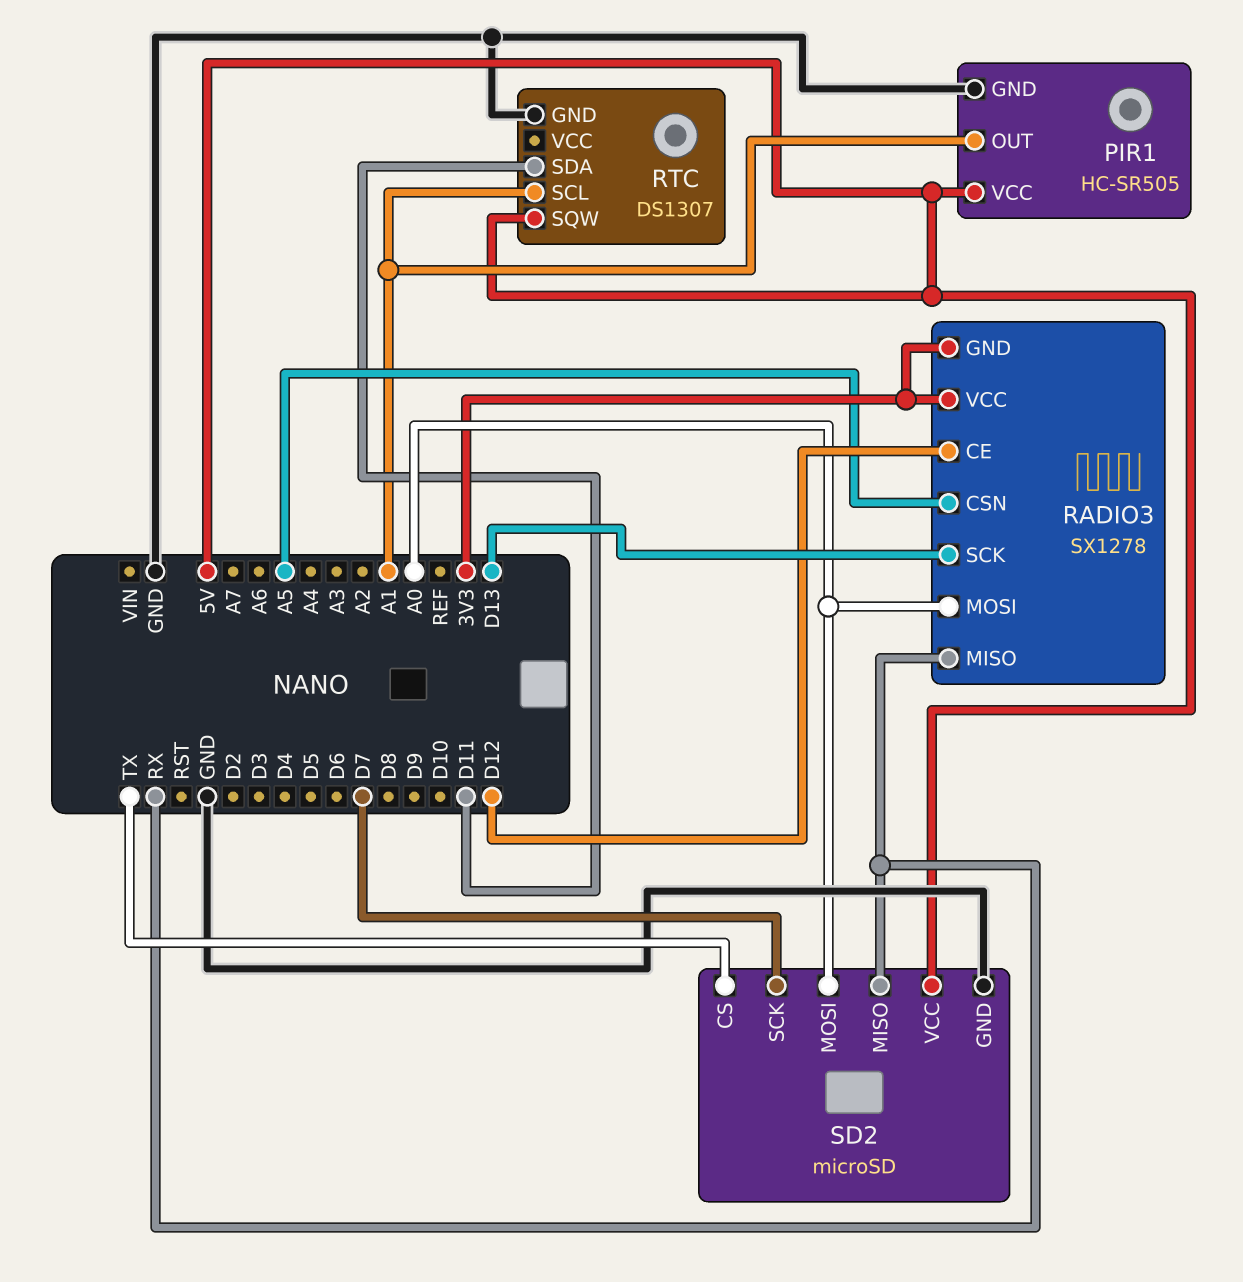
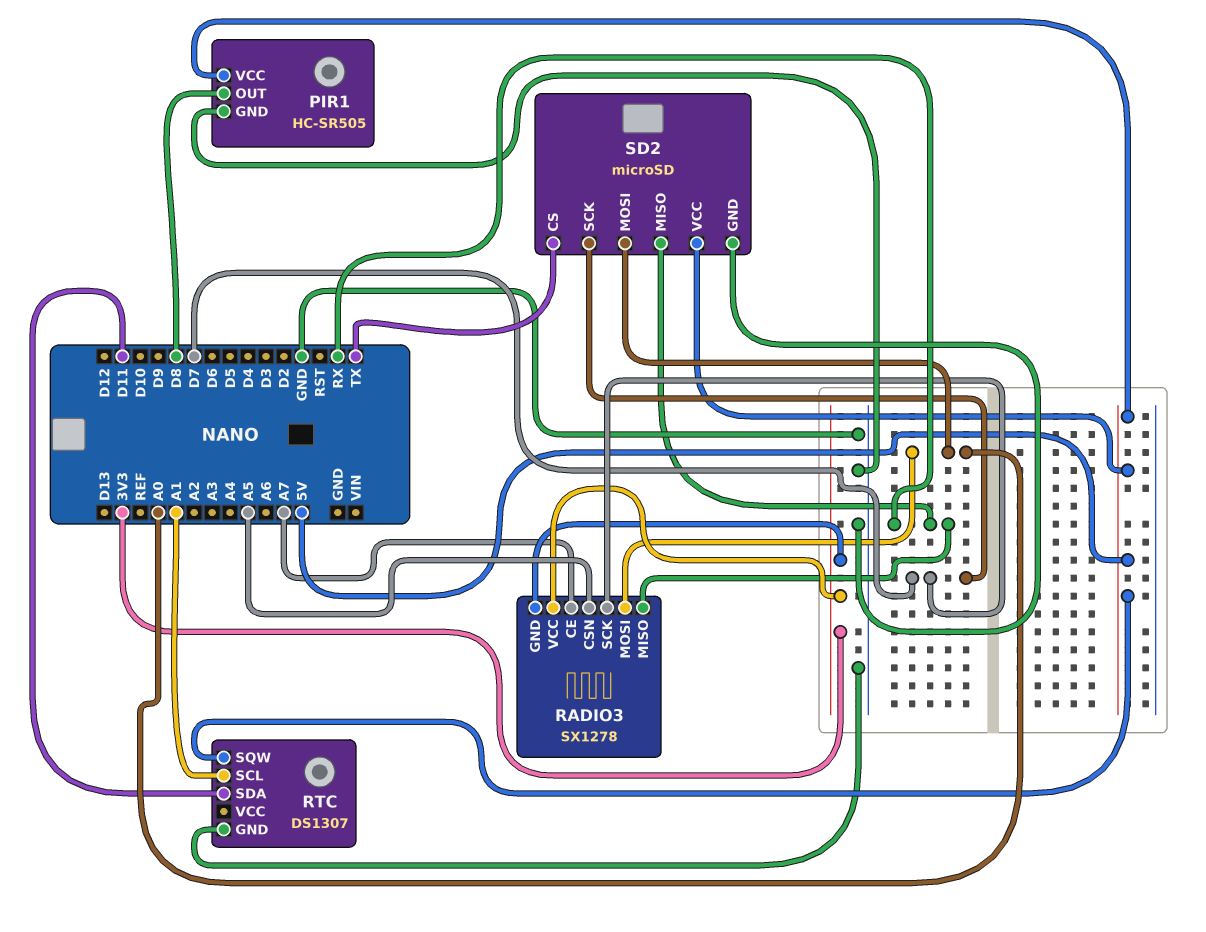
PIR1 pin OUT: A1 -> D8
RADIO3 pin CE: D12 -> A7
RADIO3 pin SCK: D13 -> D7

